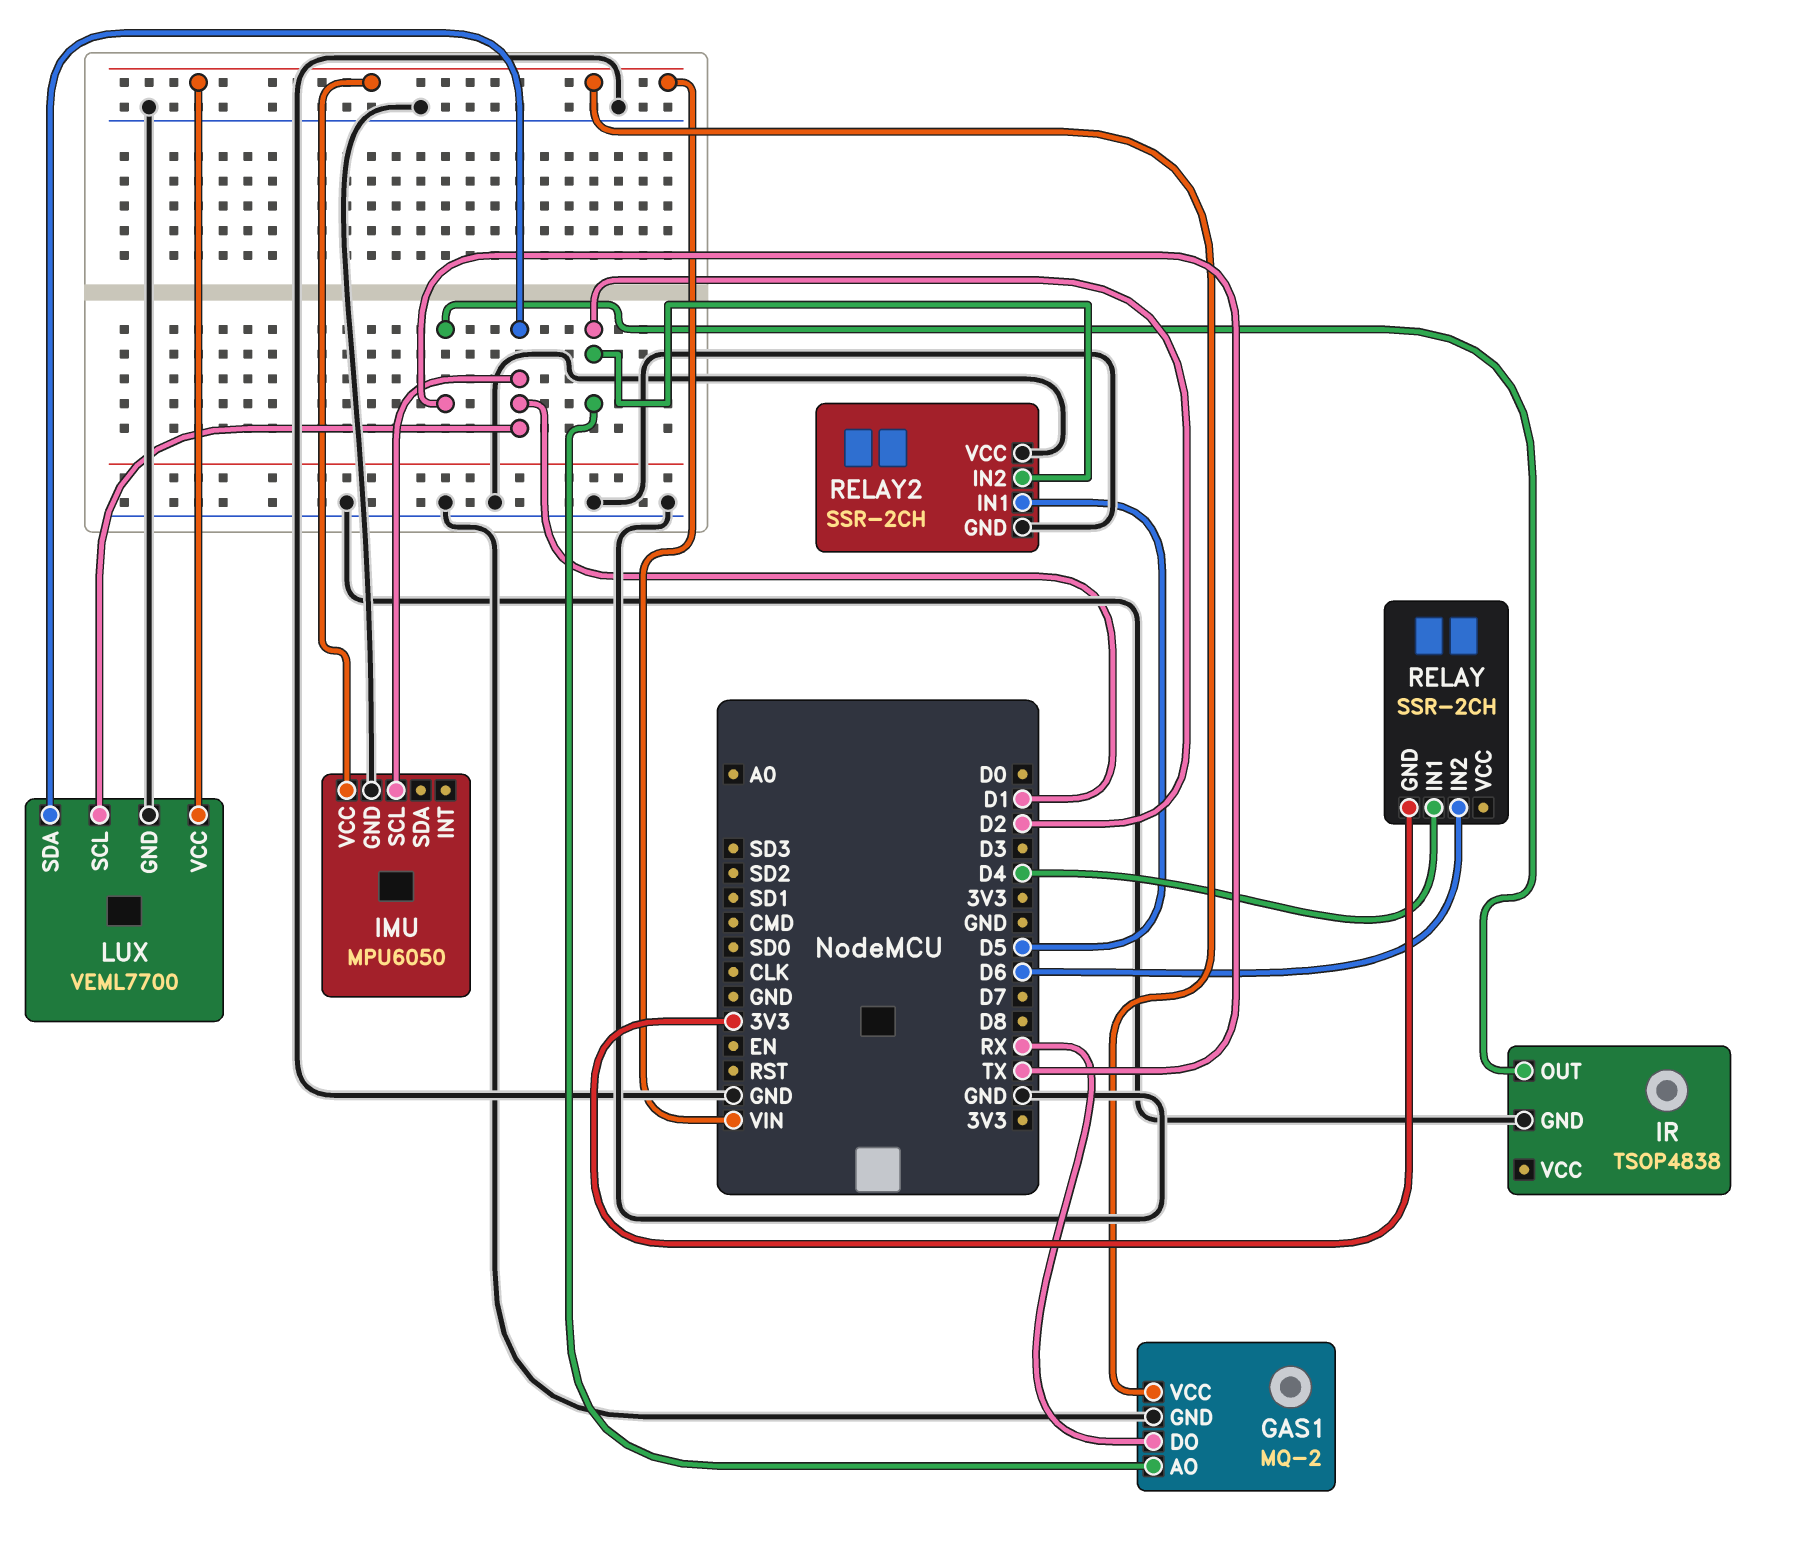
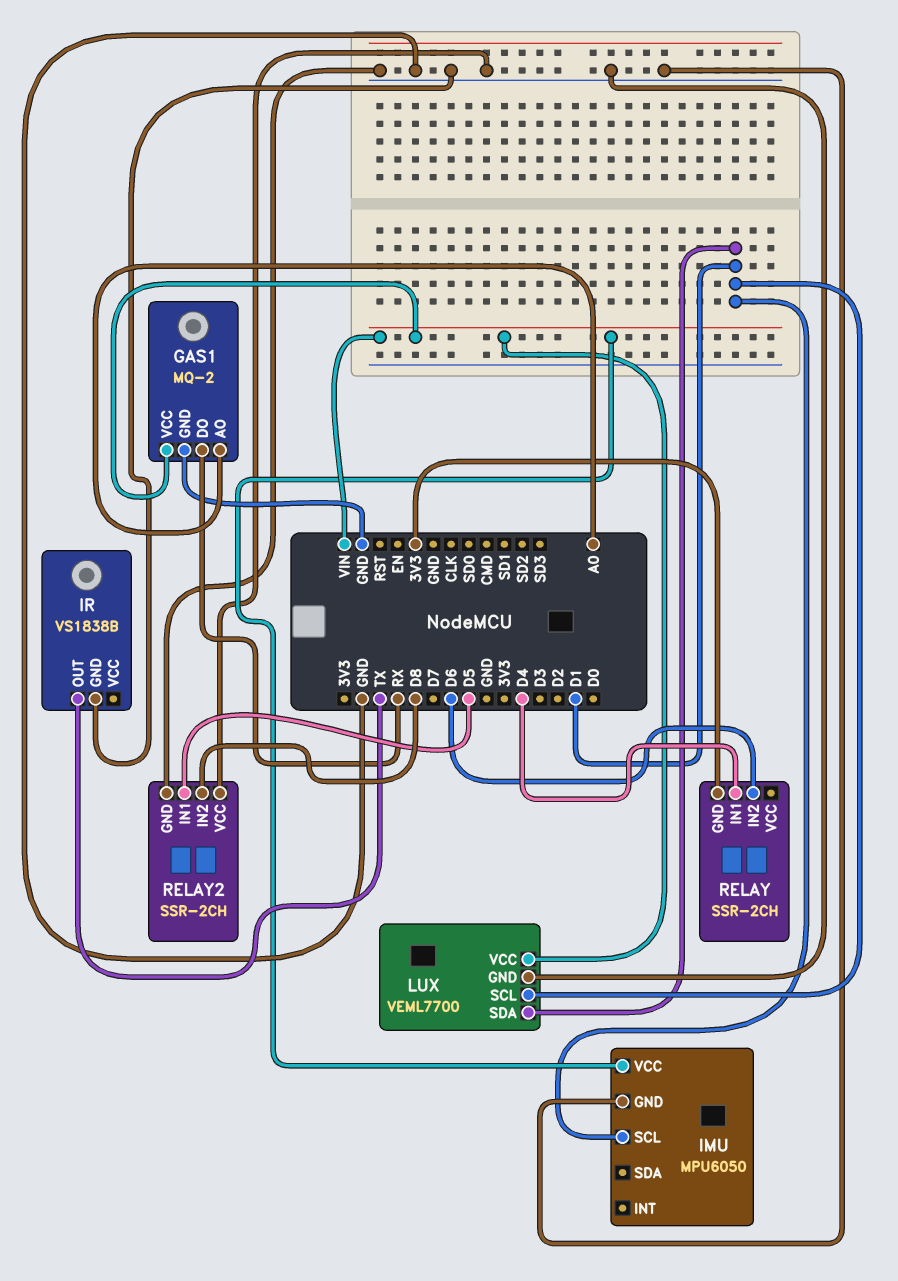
GAS1 pin AO: D2 -> A0
IR: TSOP4838 -> VS1838B
RELAY2 pin IN2: D2 -> D8

